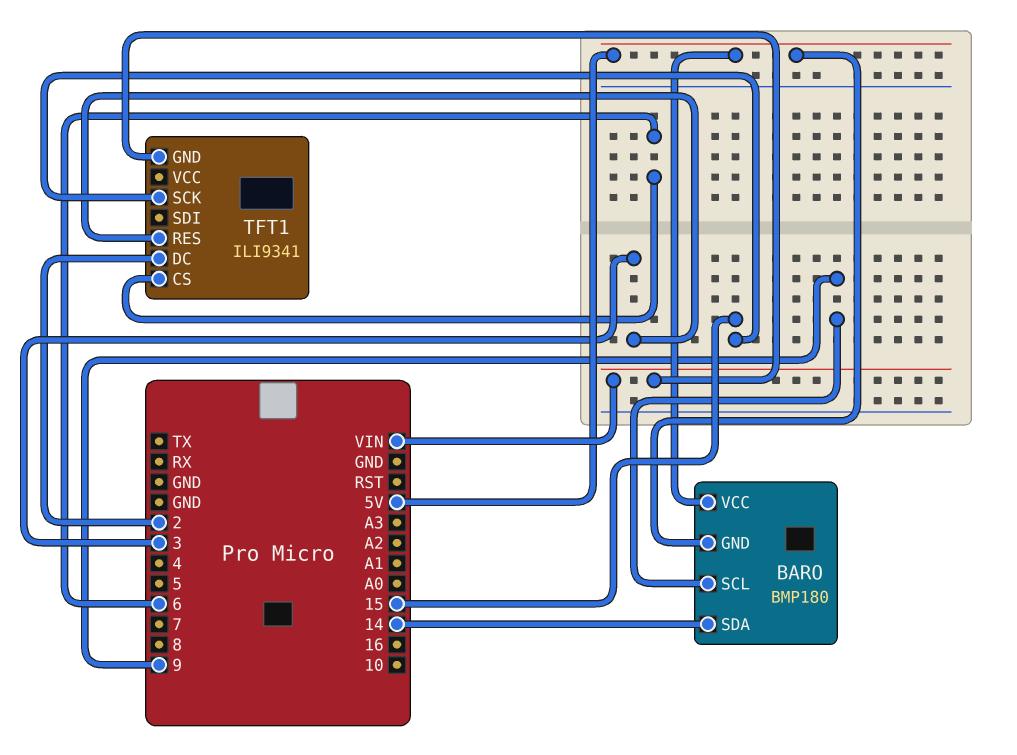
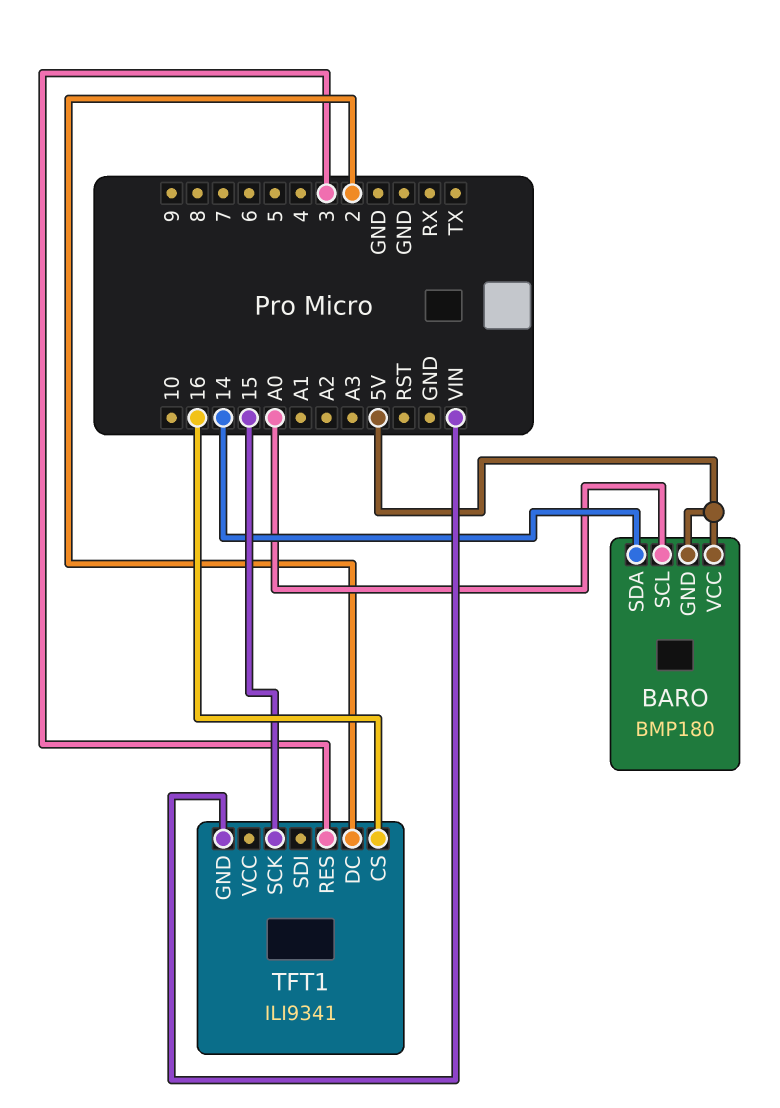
BARO pin SCL: 9 -> A0
TFT1 pin CS: 6 -> 16

